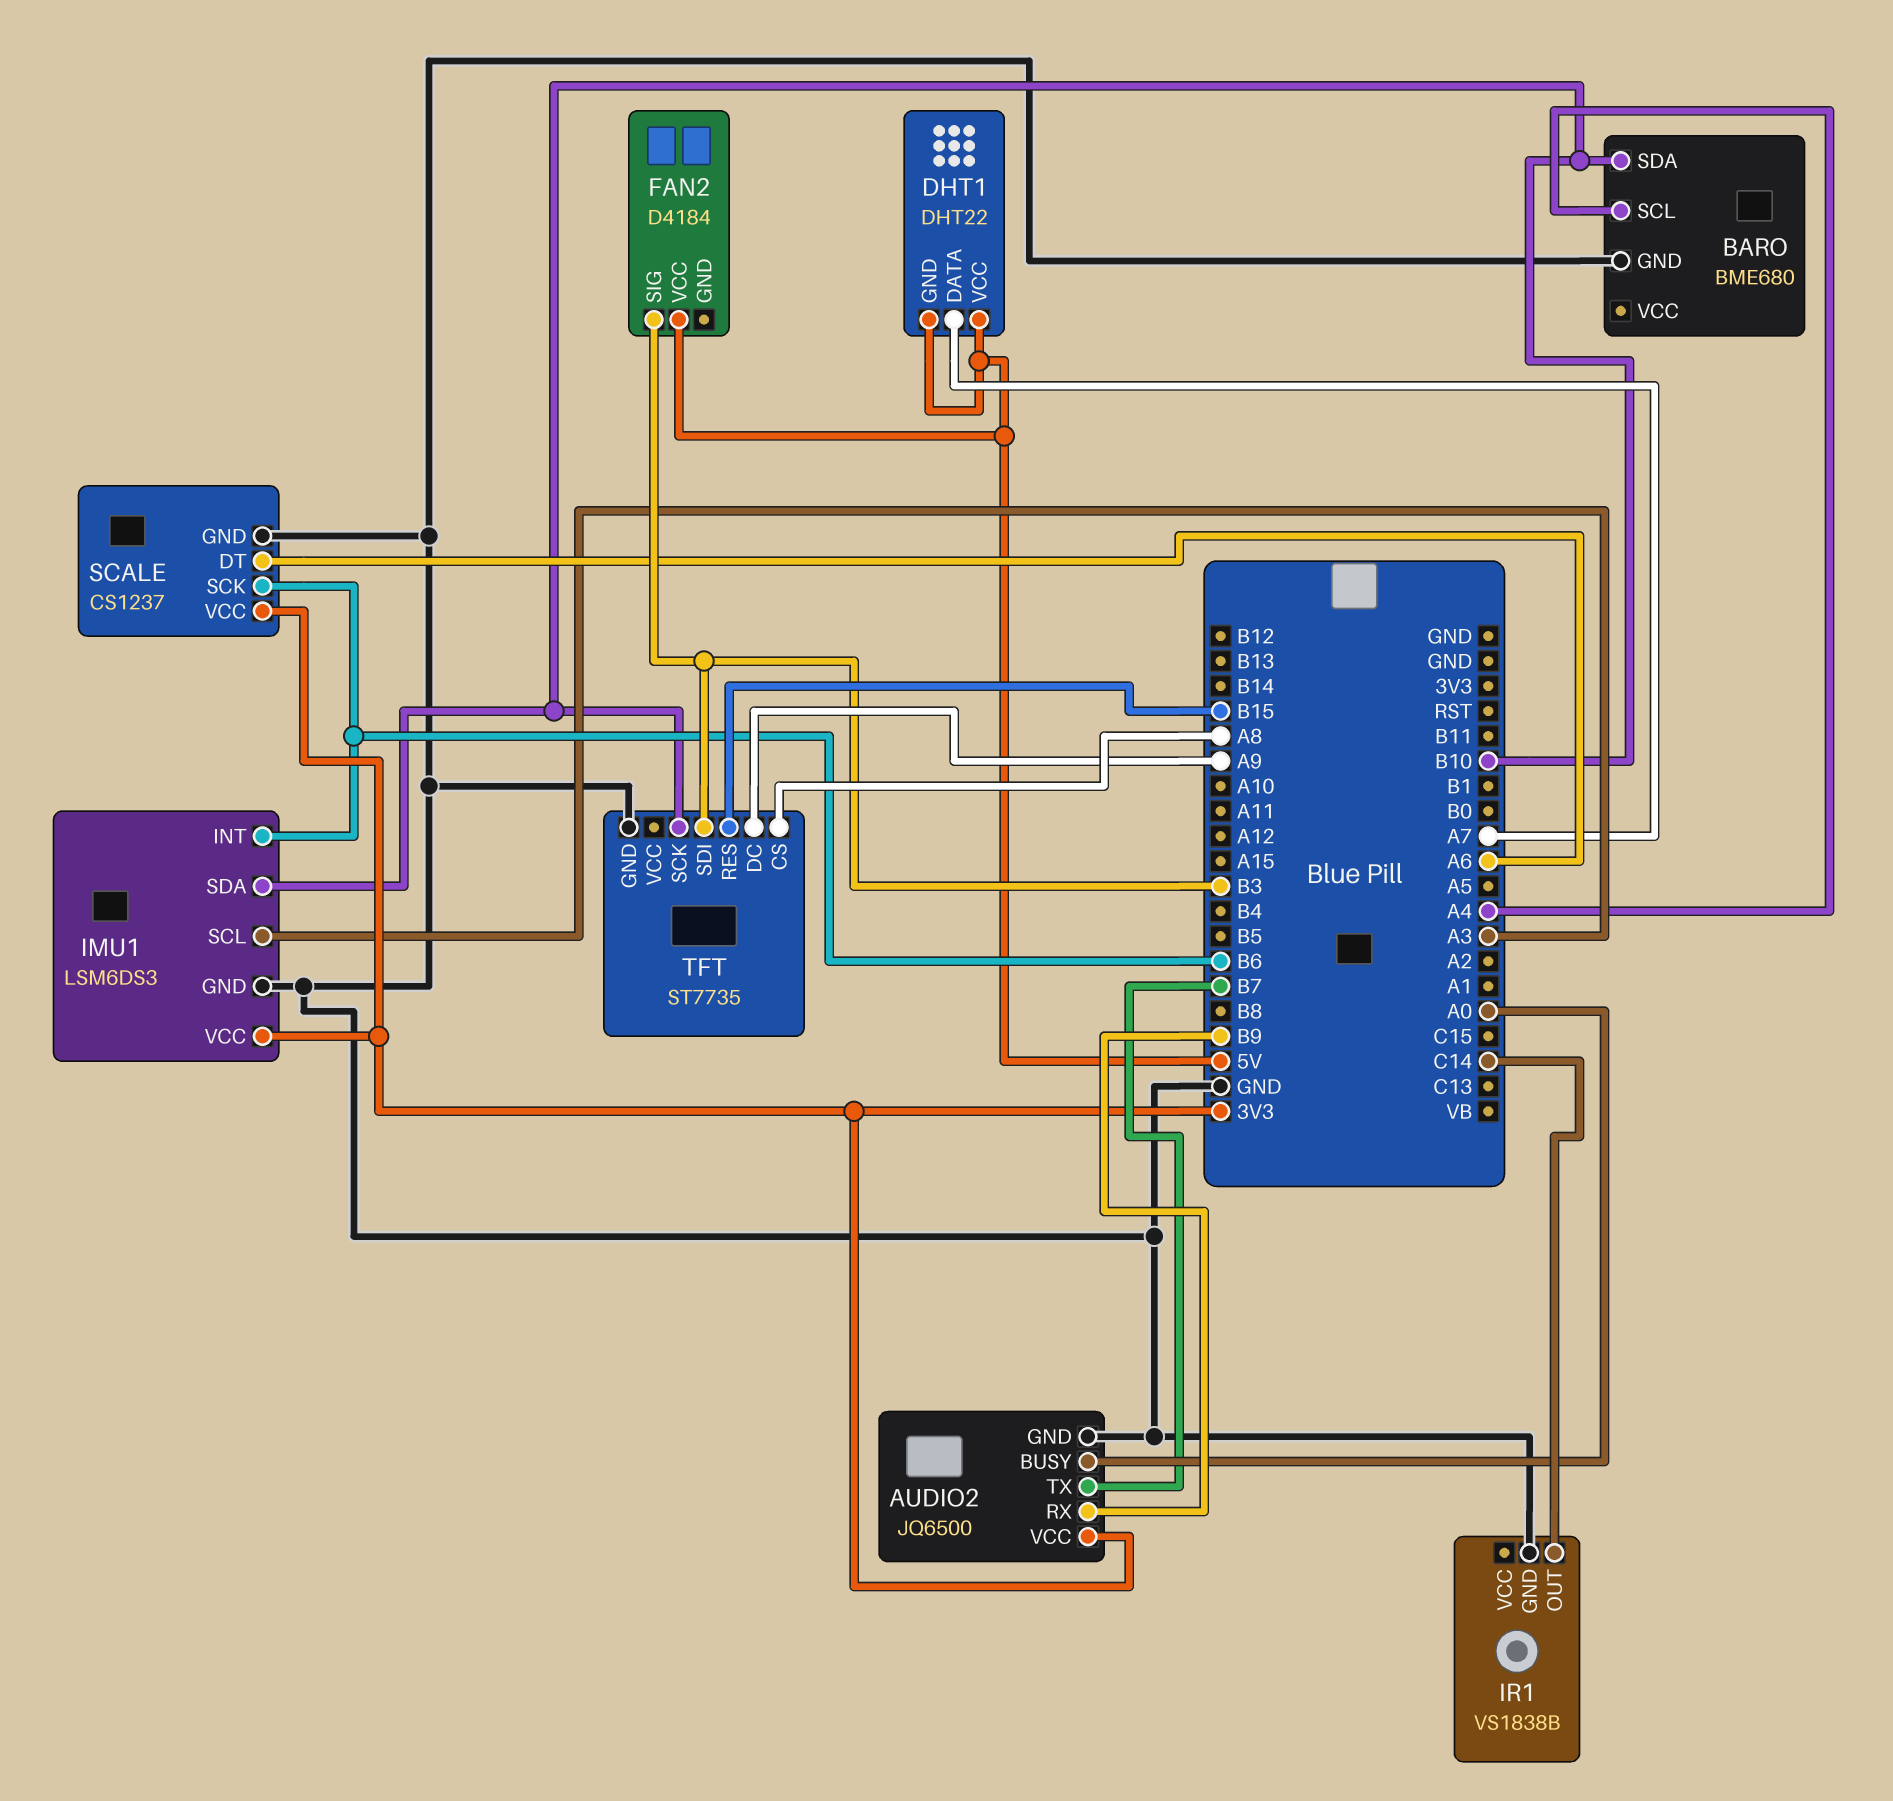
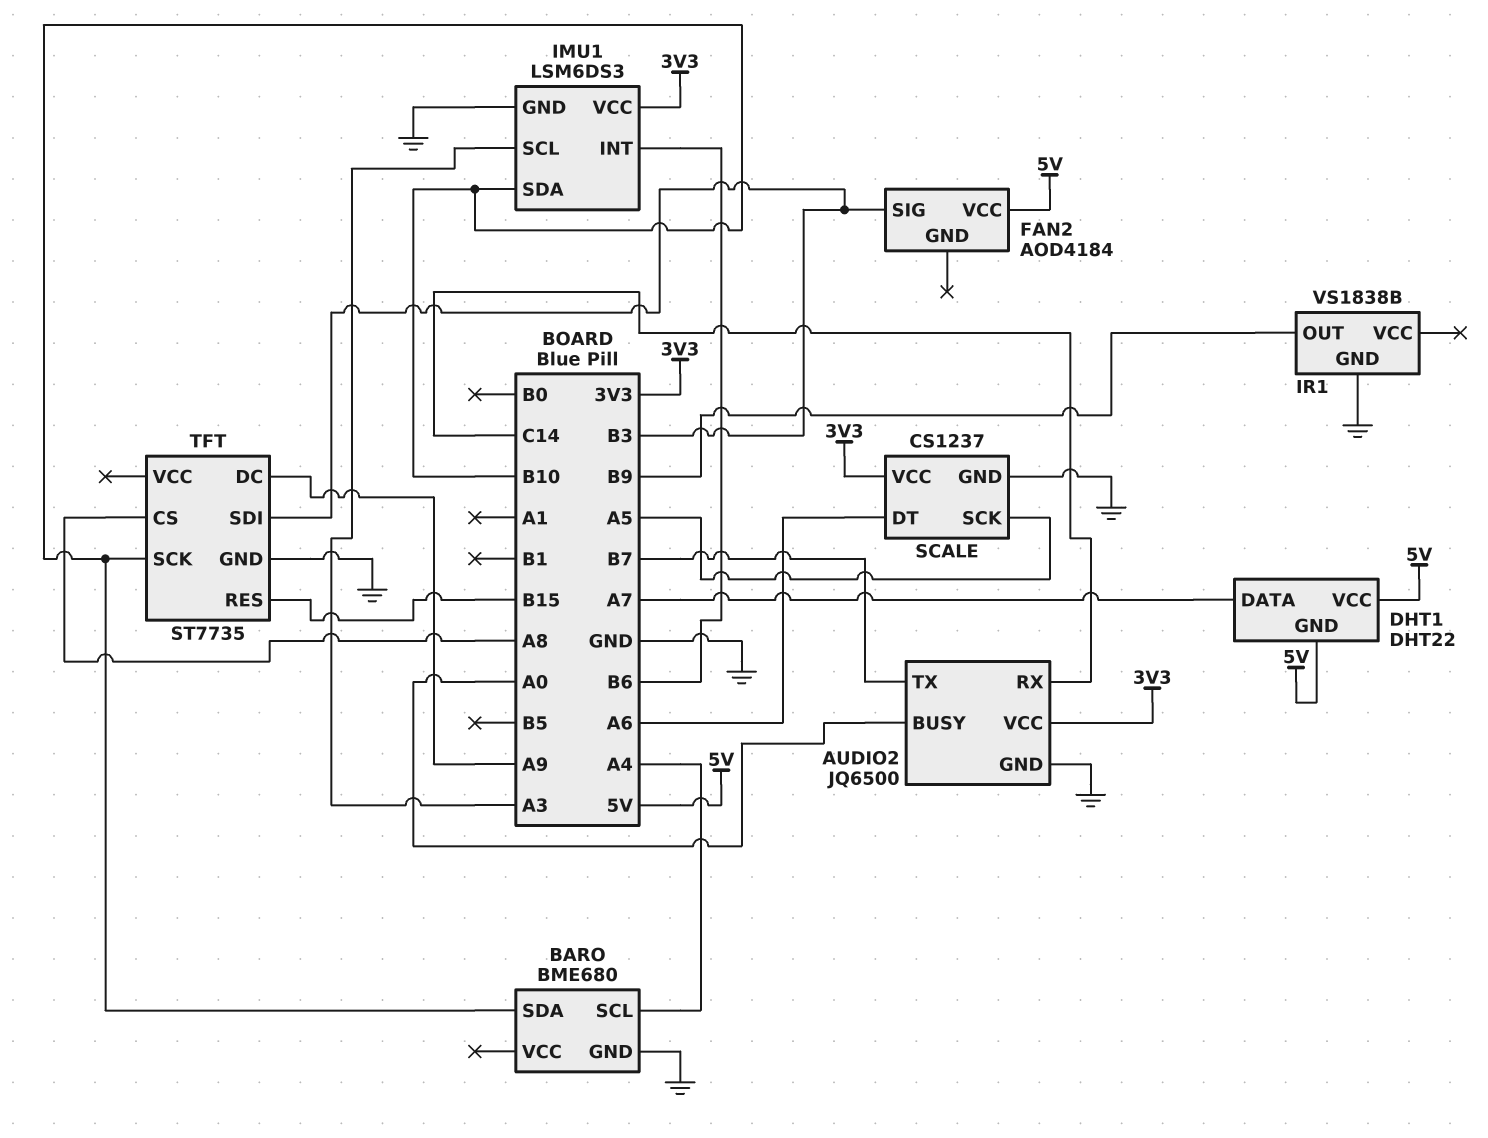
AUDIO2 pin RX: B9 -> C14
FAN2: D4184 -> AOD4184
IR1 pin OUT: C14 -> B9
SCALE pin SCK: B6 -> A5

